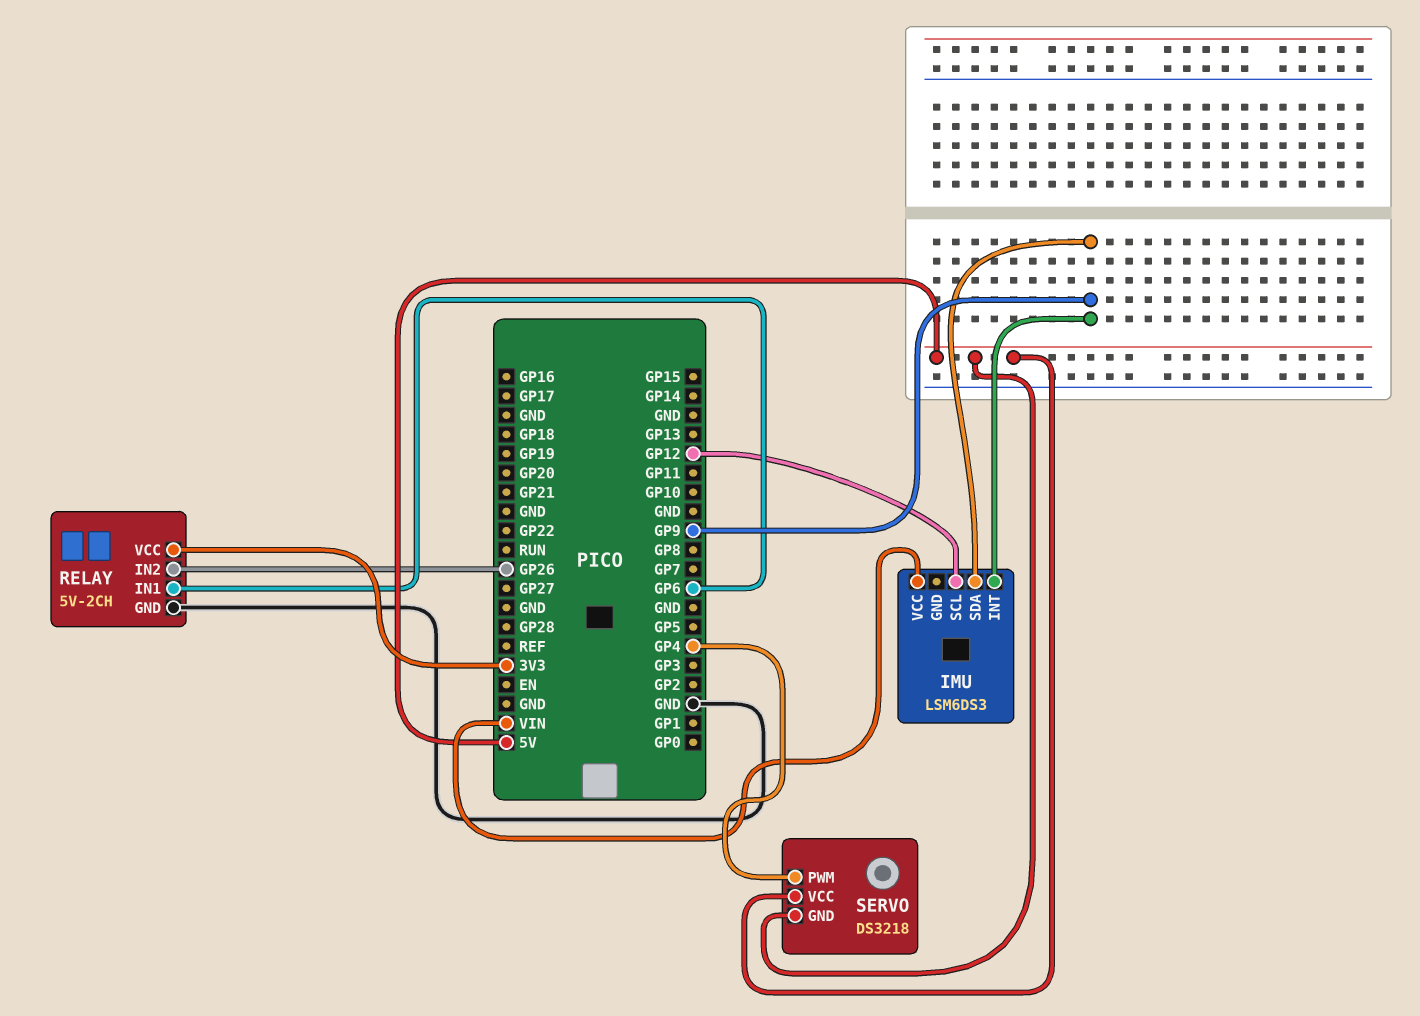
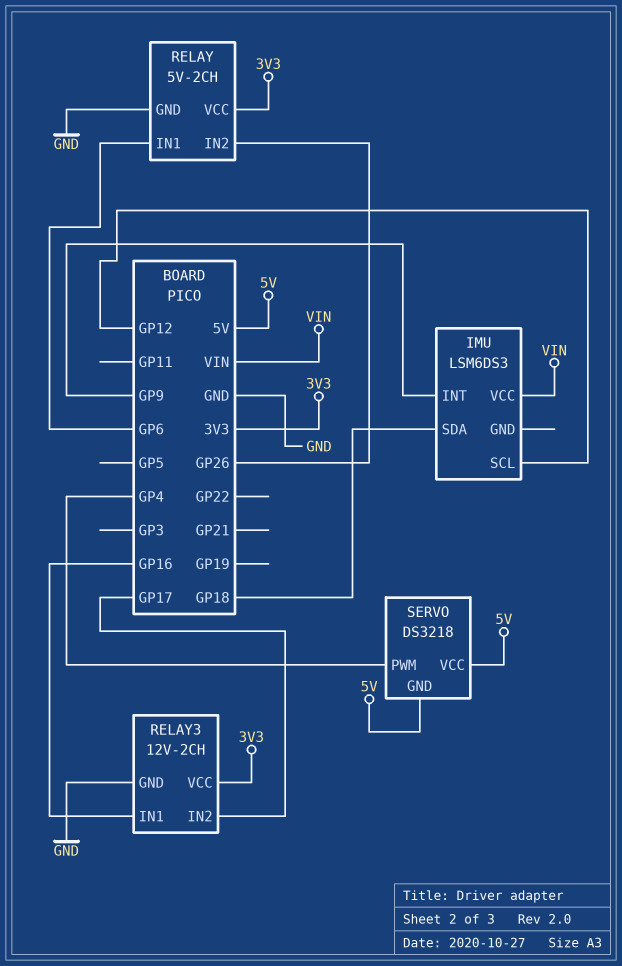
IMU pin SDA: GP9 -> GP18
RELAY3: none -> 12V-2CH
RELAY3 pin GND: none -> GND
RELAY3 pin IN1: none -> GP16
RELAY3 pin IN2: none -> GP17
RELAY3 pin VCC: none -> 3V3

